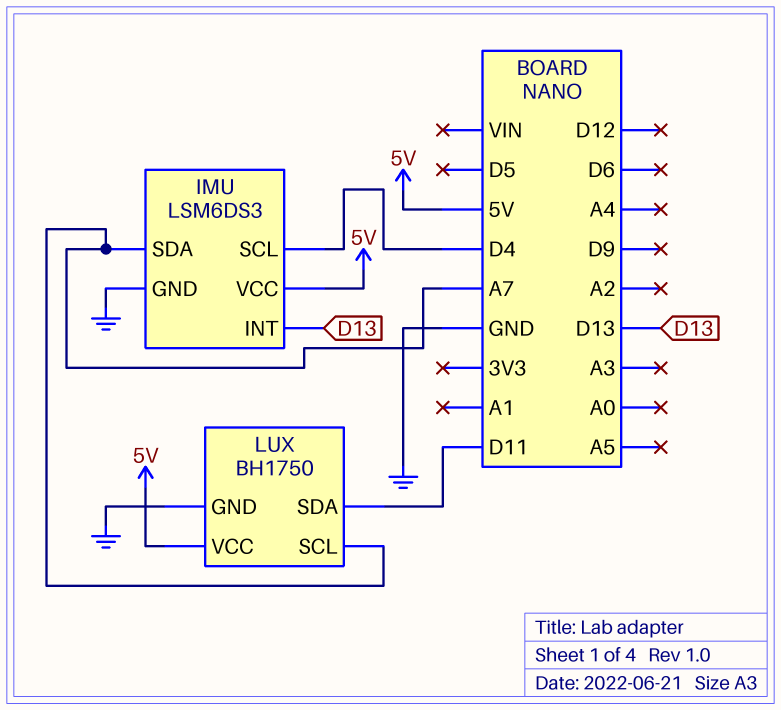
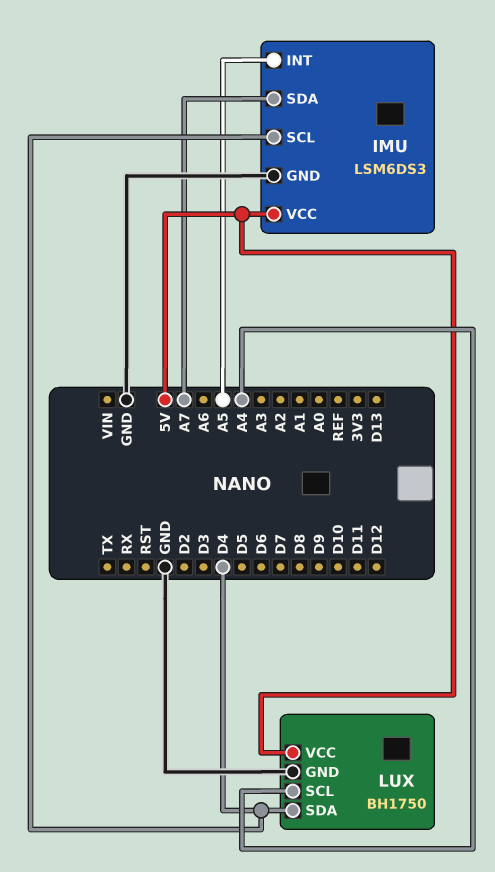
IMU pin INT: D13 -> A5
LUX pin SCL: A7 -> A4
LUX pin SDA: D11 -> D4

